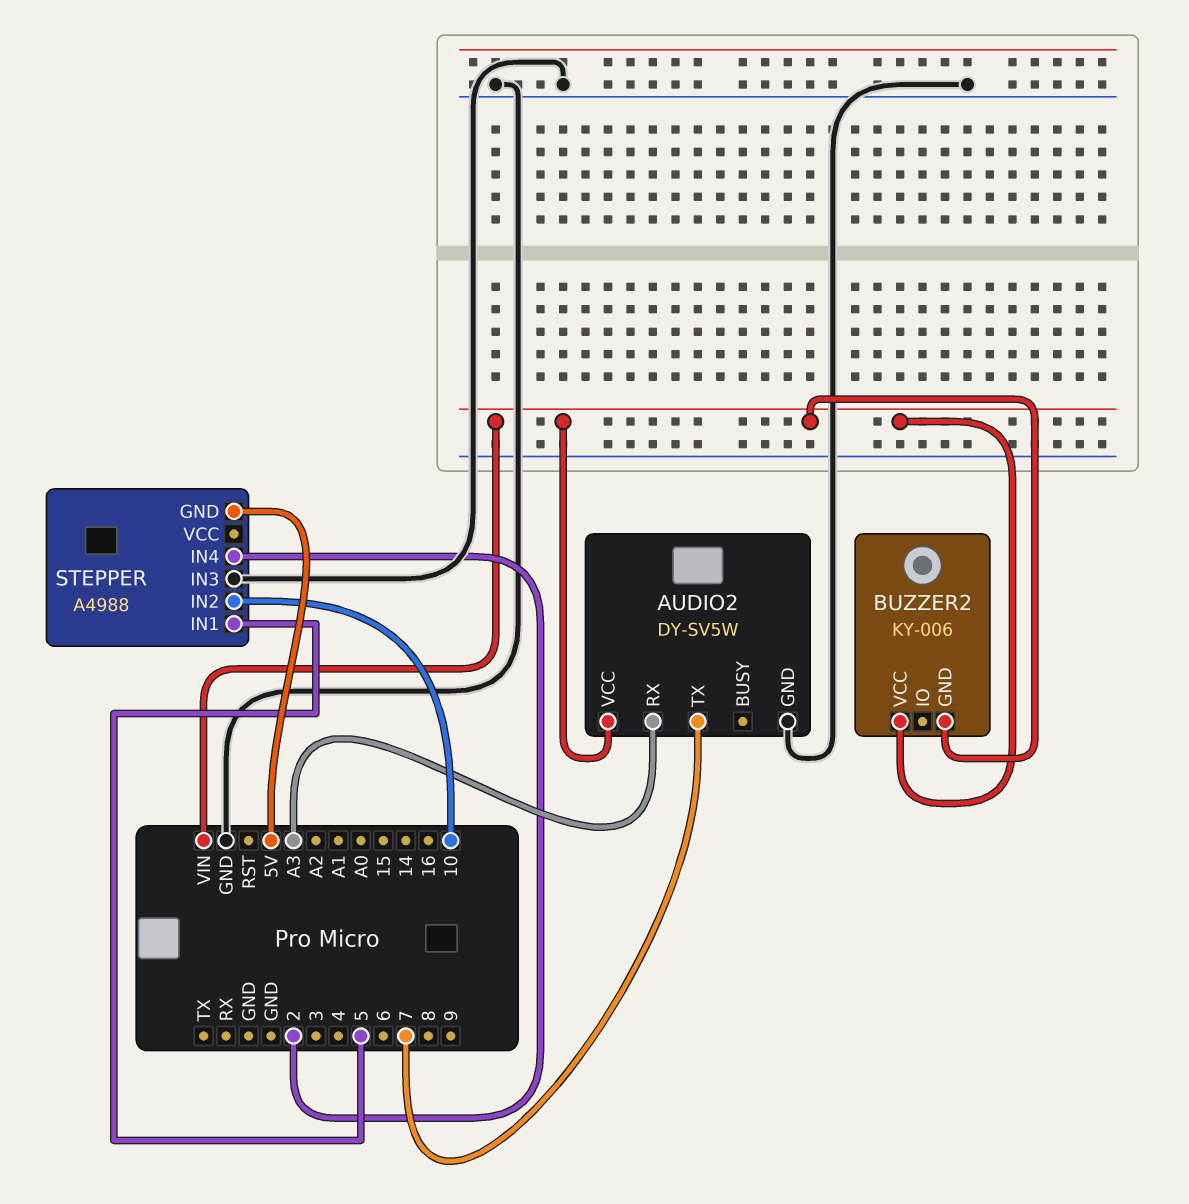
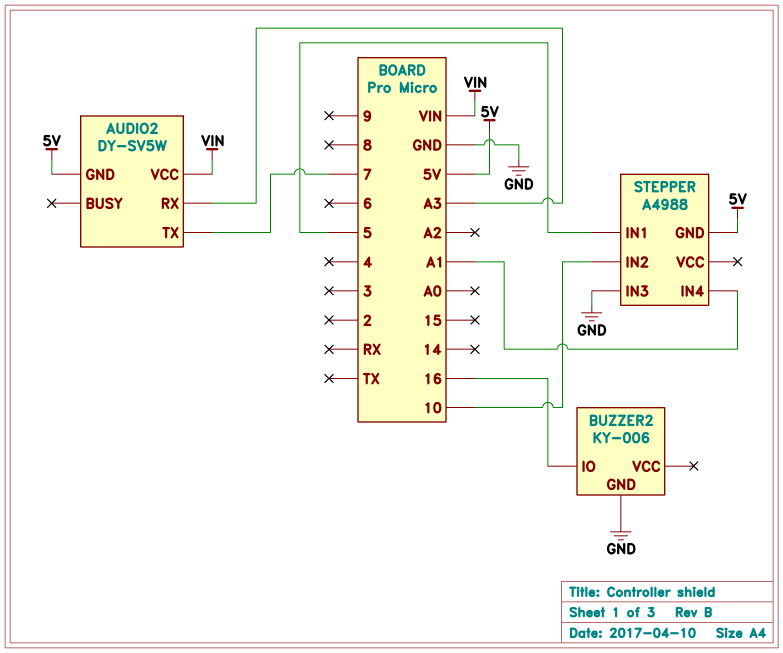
AUDIO2 pin GND: GND -> 5V
BUZZER2 pin GND: VIN -> GND
BUZZER2 pin IO: none -> 16
BUZZER2 pin VCC: VIN -> none
STEPPER pin IN4: 2 -> A1

